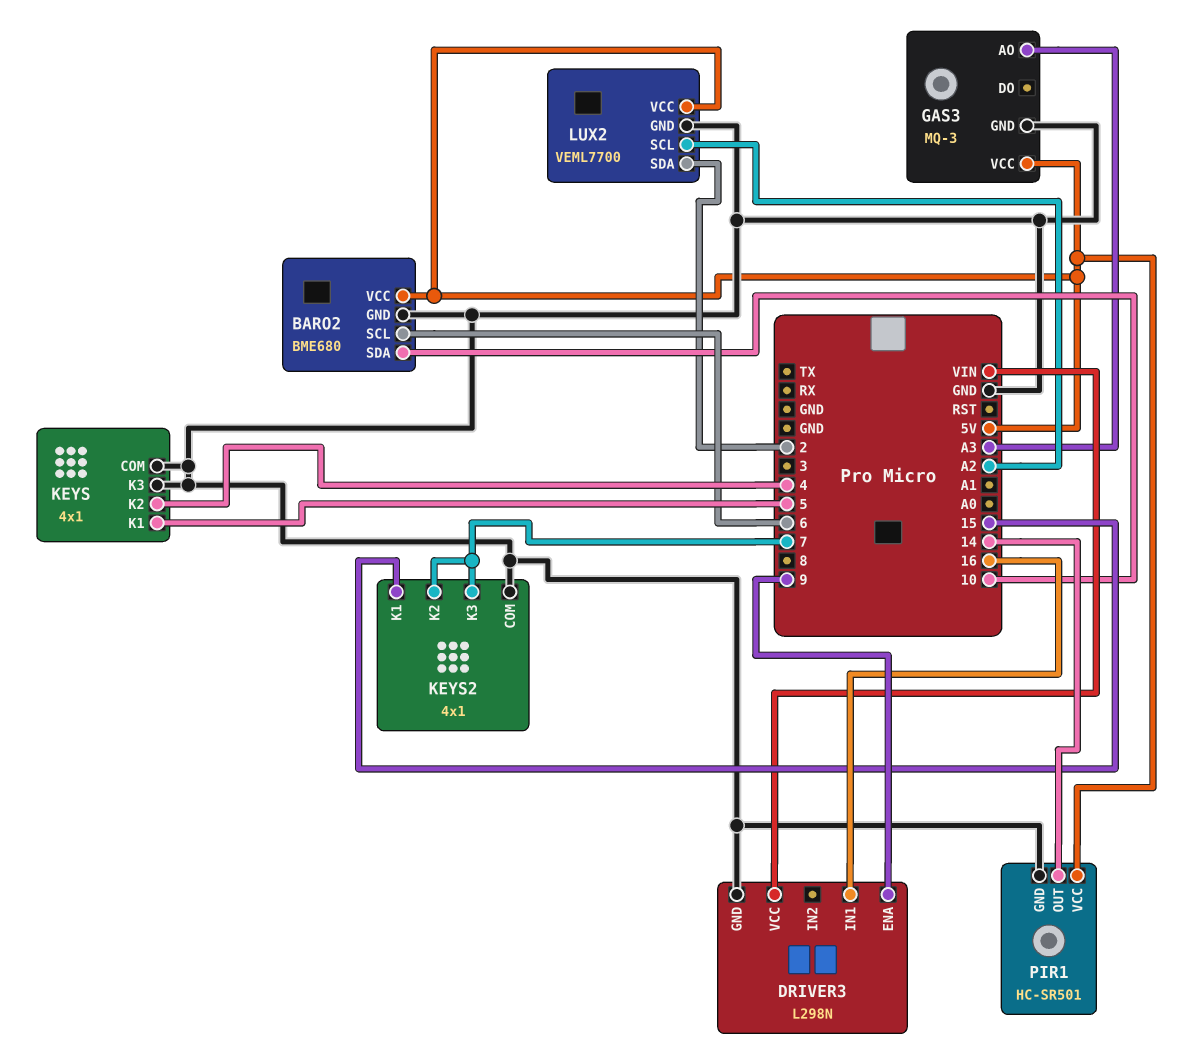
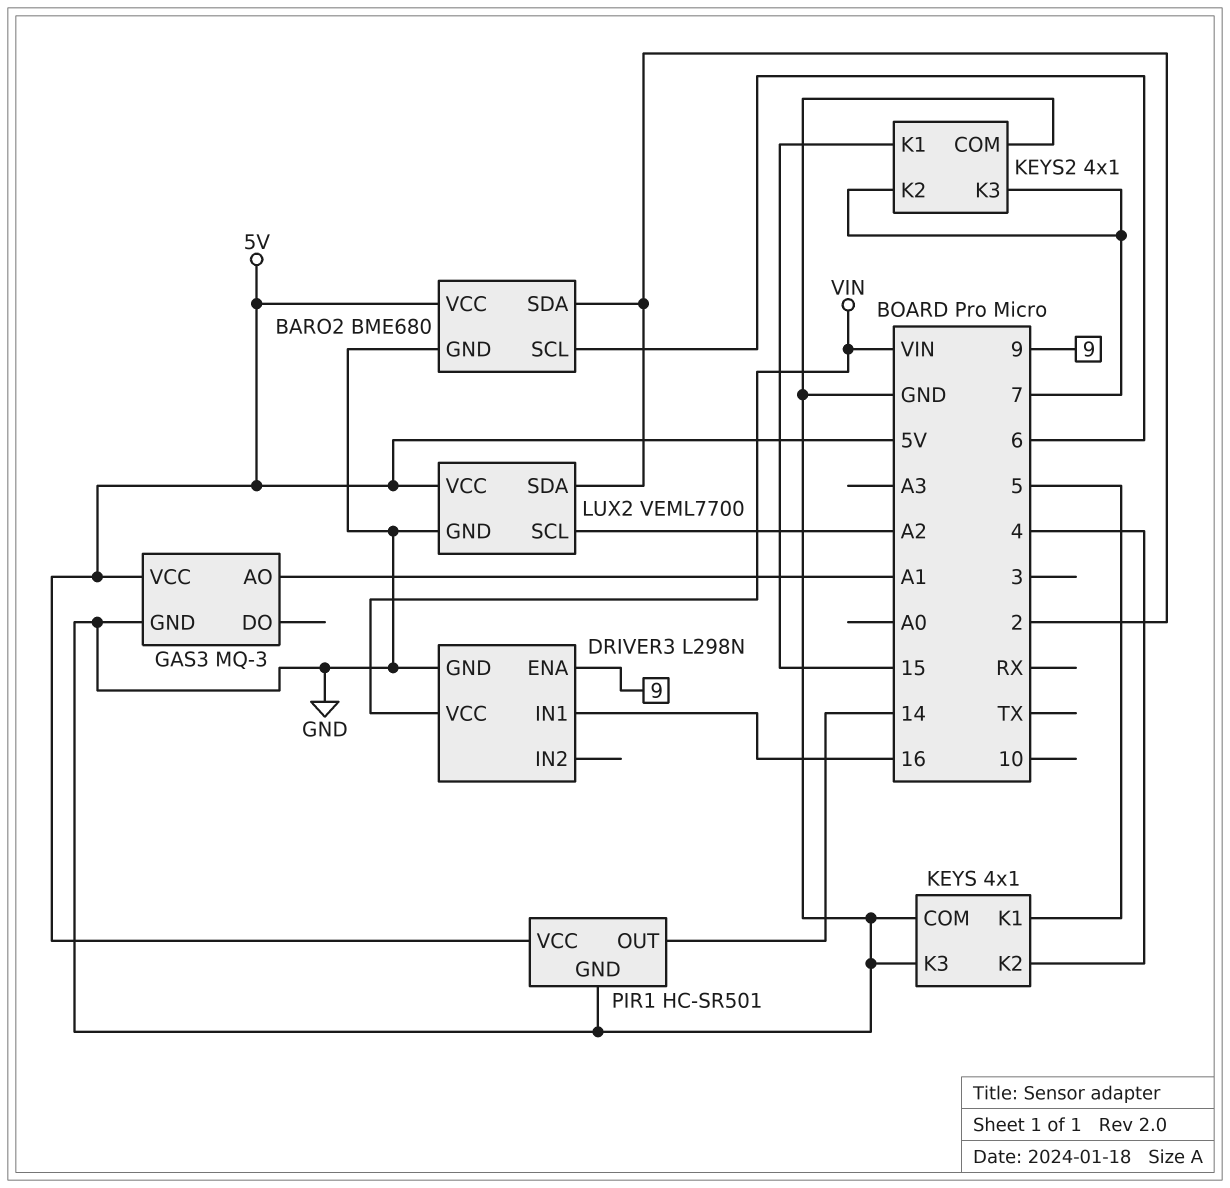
BARO2 pin SDA: 10 -> 2
GAS3 pin AO: A3 -> A1

